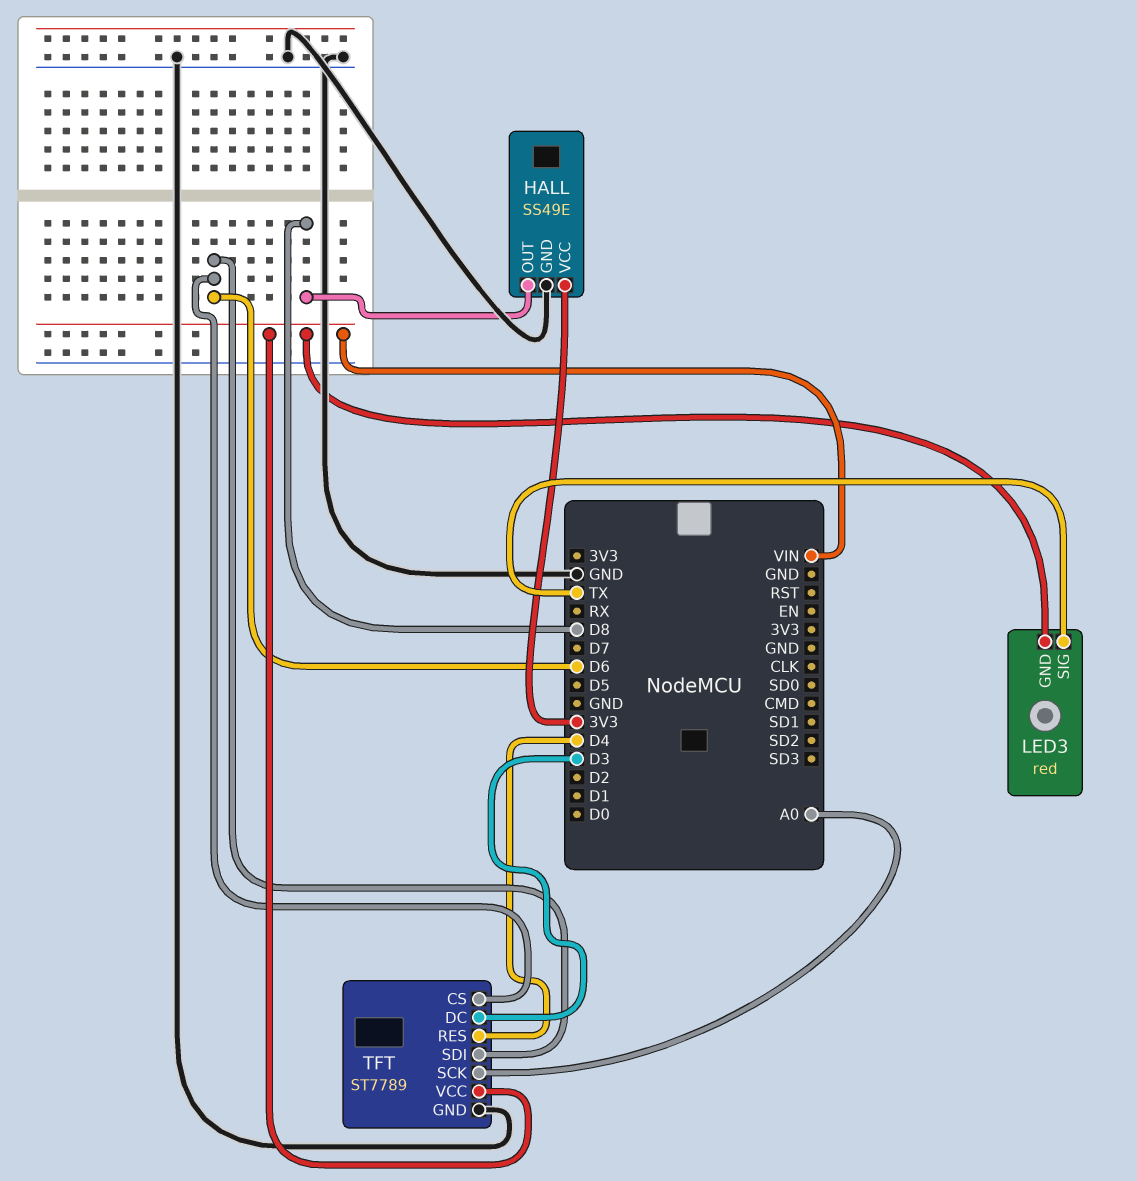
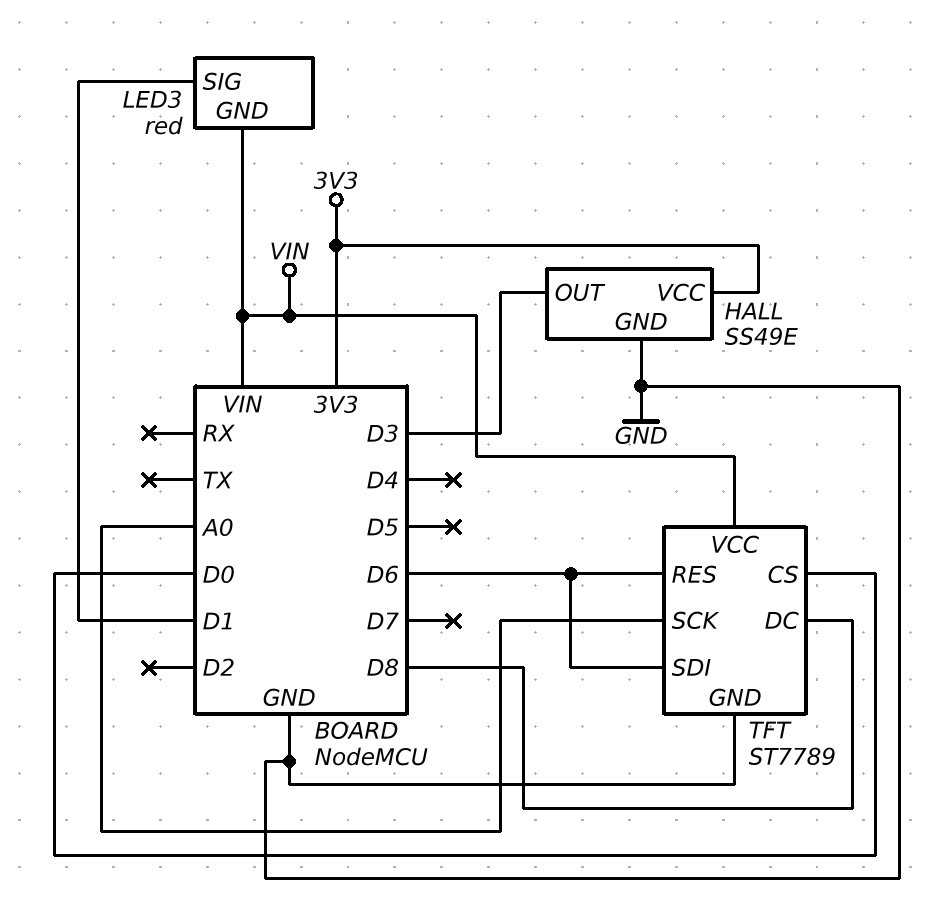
HALL pin OUT: D8 -> D3
LED3 pin SIG: TX -> D1
TFT pin CS: D6 -> D0
TFT pin DC: D3 -> D8
TFT pin RES: D4 -> D6

